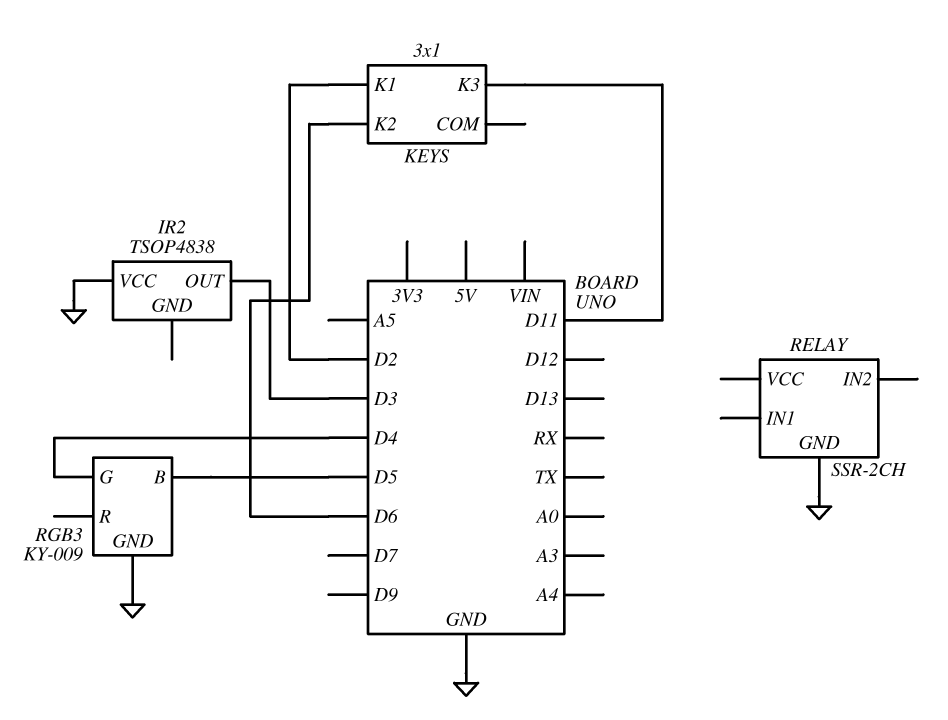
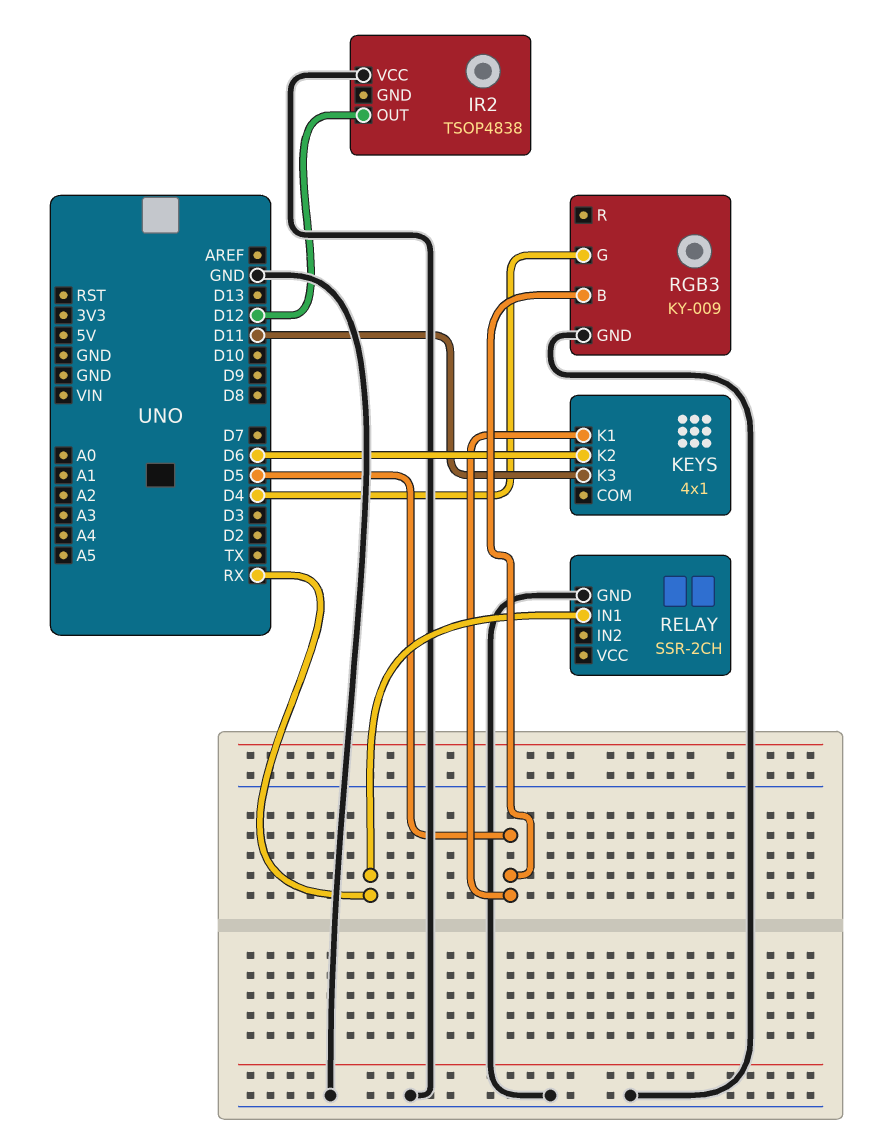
IR2 pin OUT: D3 -> D12
KEYS: 3x1 -> 4x1
KEYS pin K1: D2 -> D5
RELAY pin IN1: none -> RX

